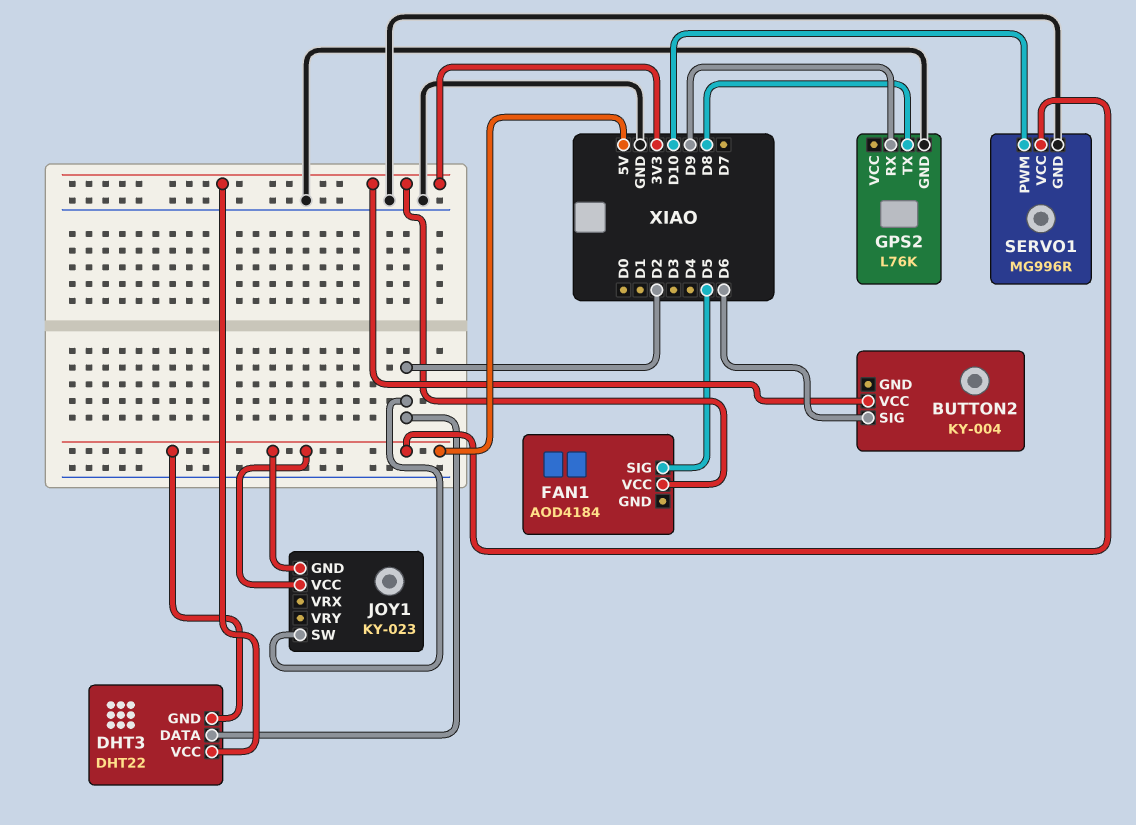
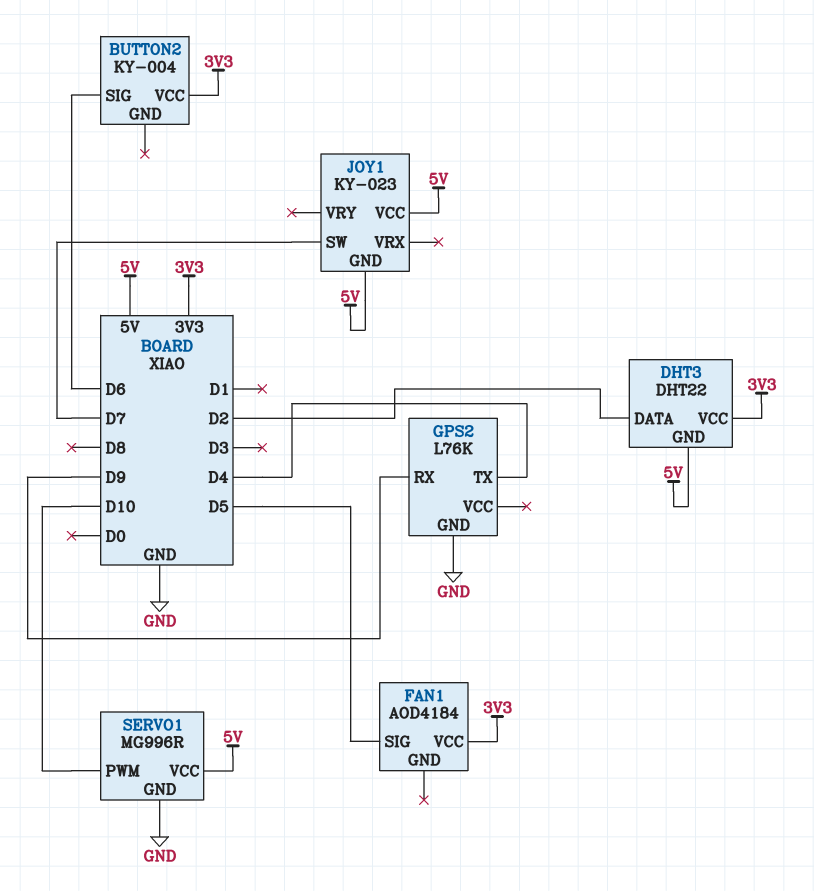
GPS2 pin TX: D8 -> D4
JOY1 pin SW: D2 -> D7

